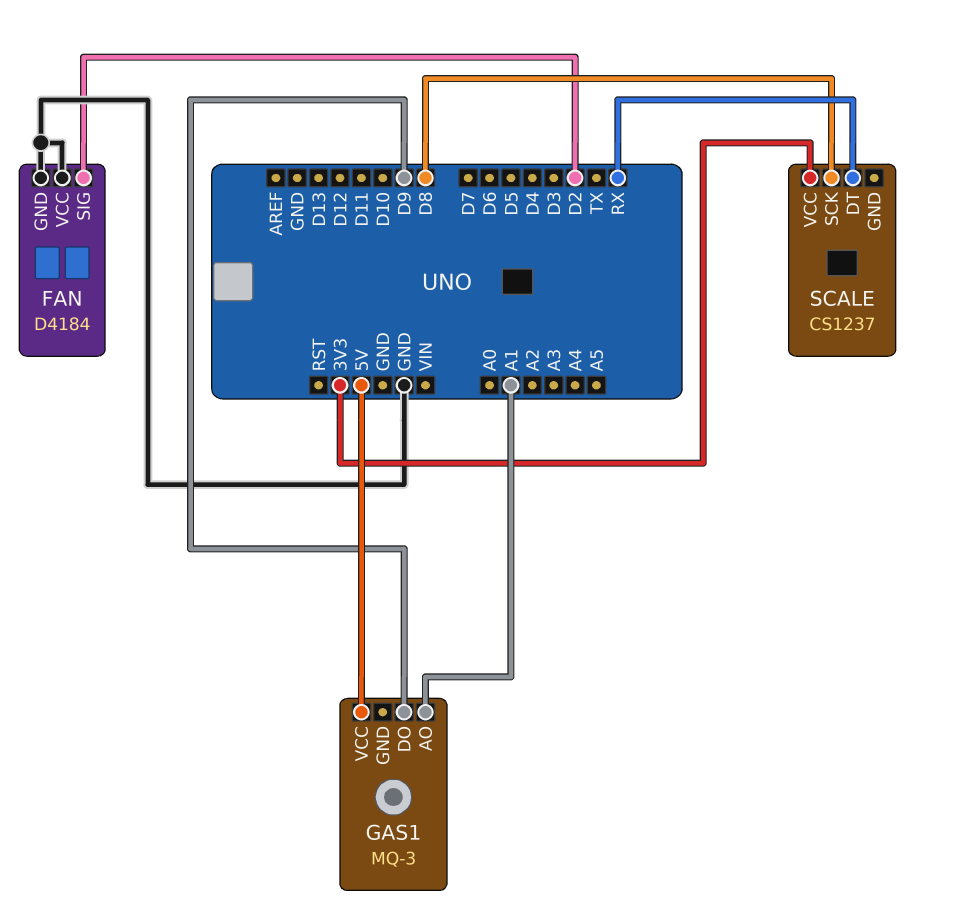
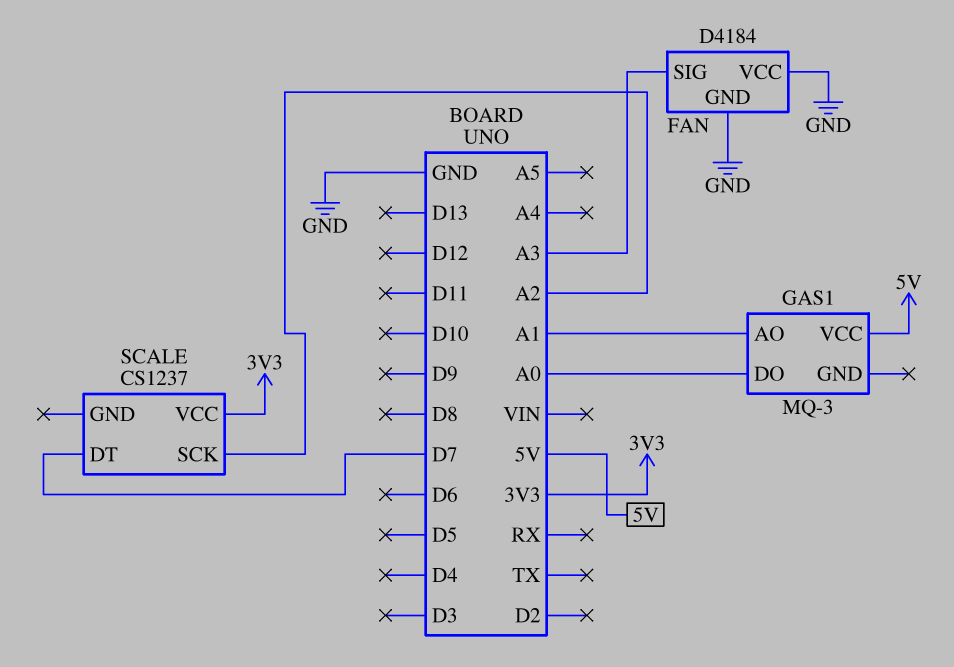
FAN pin SIG: D2 -> A3
GAS1 pin DO: D9 -> A0
SCALE pin DT: RX -> D7
SCALE pin SCK: D8 -> A2

